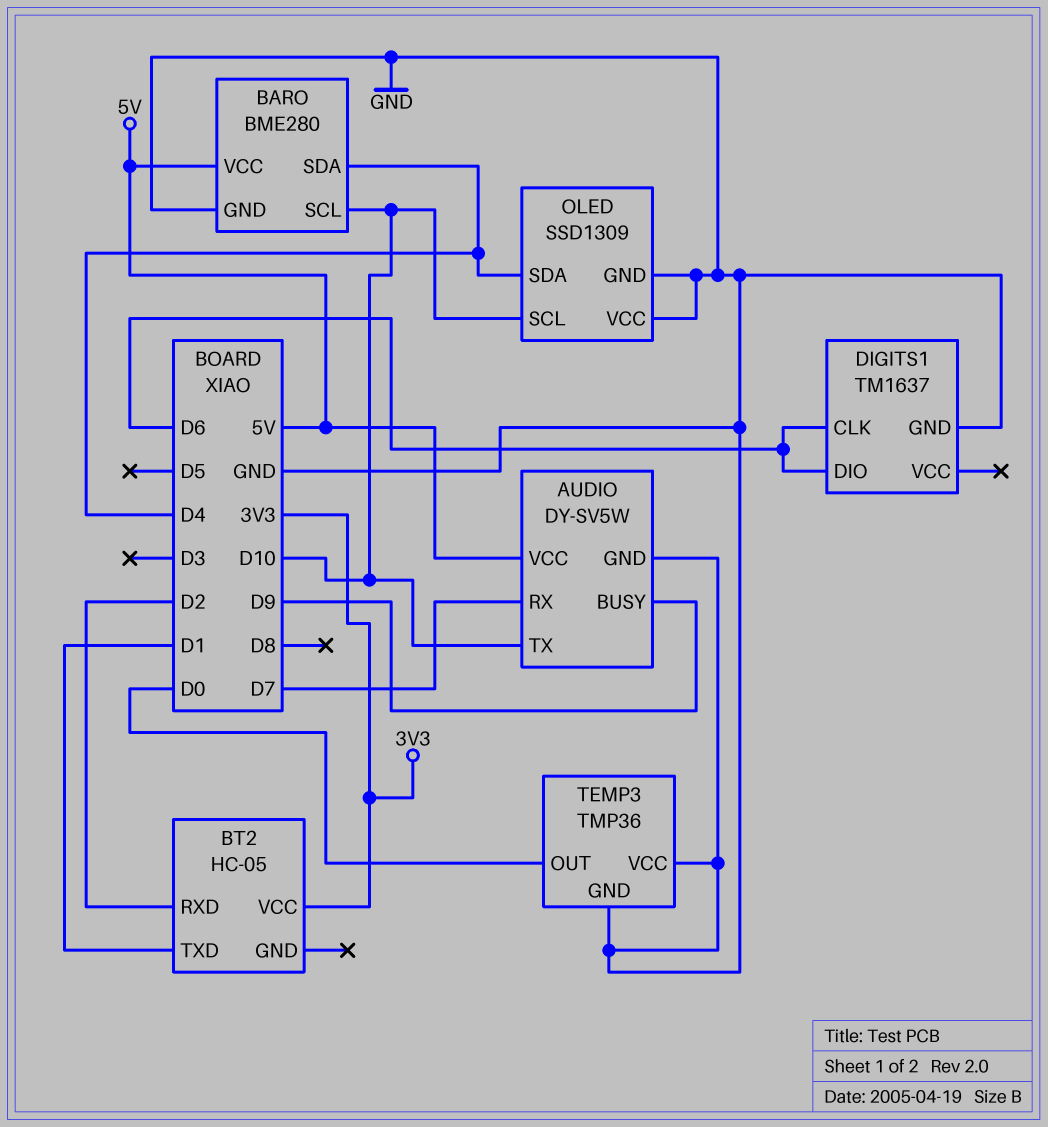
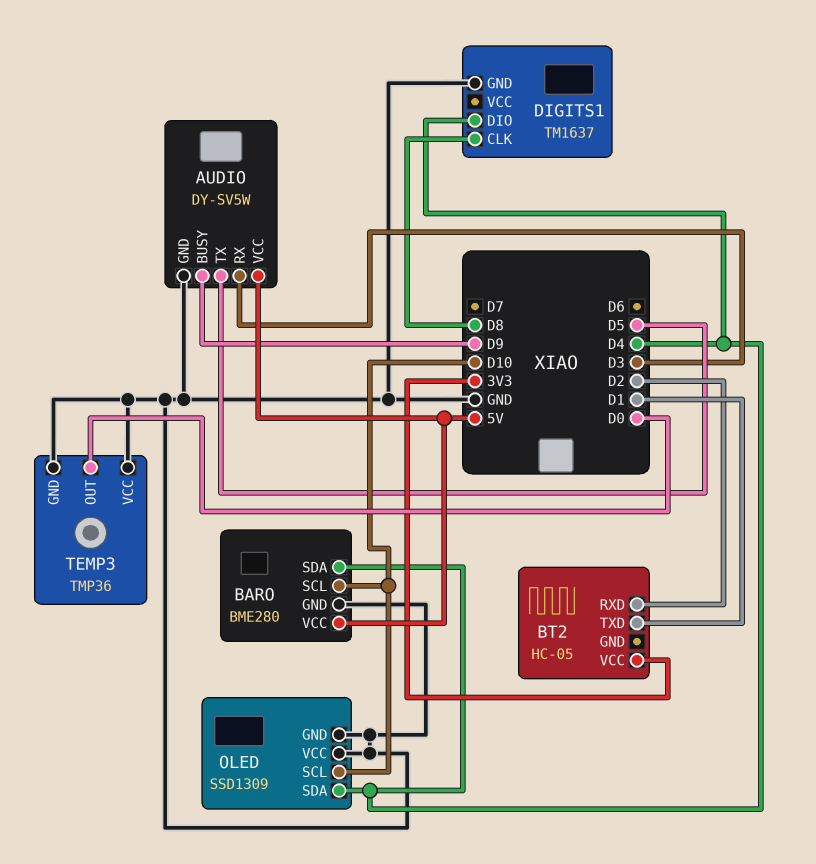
AUDIO pin RX: D7 -> D3
AUDIO pin TX: D10 -> D5
DIGITS1 pin CLK: D6 -> D8
DIGITS1 pin DIO: D6 -> D4

